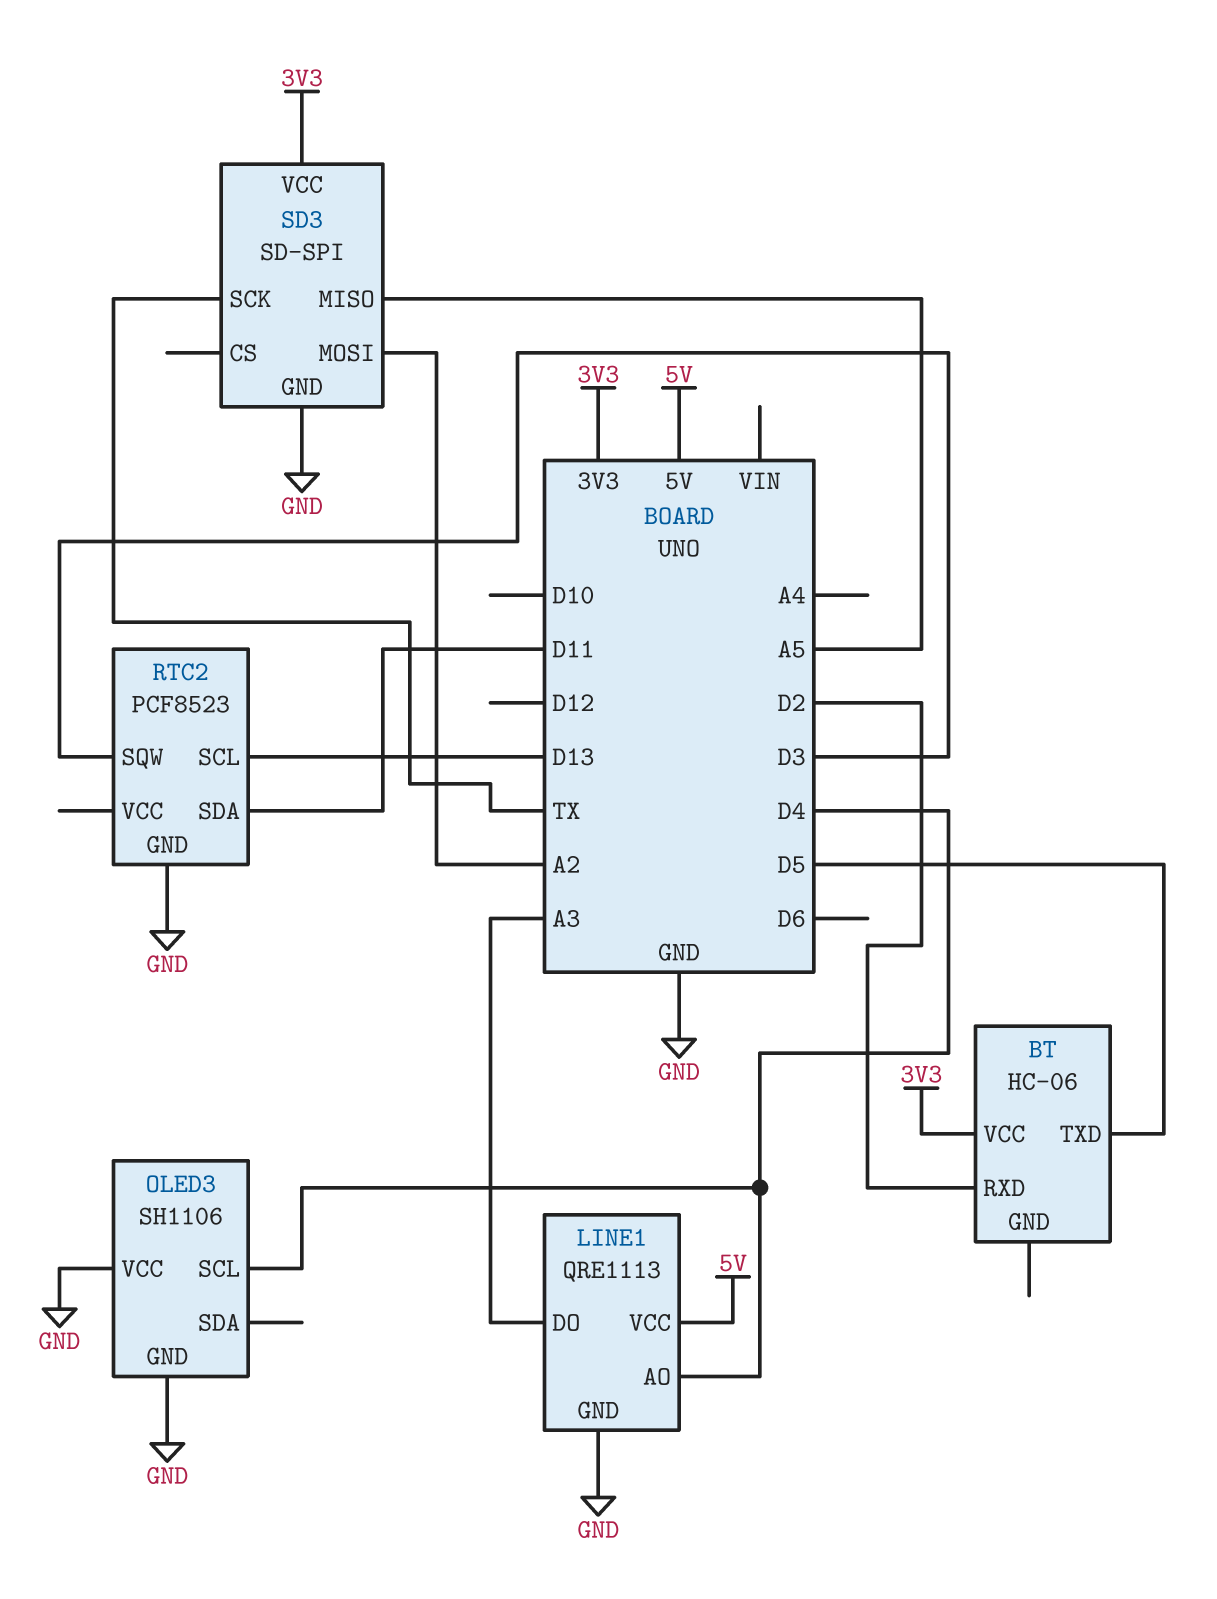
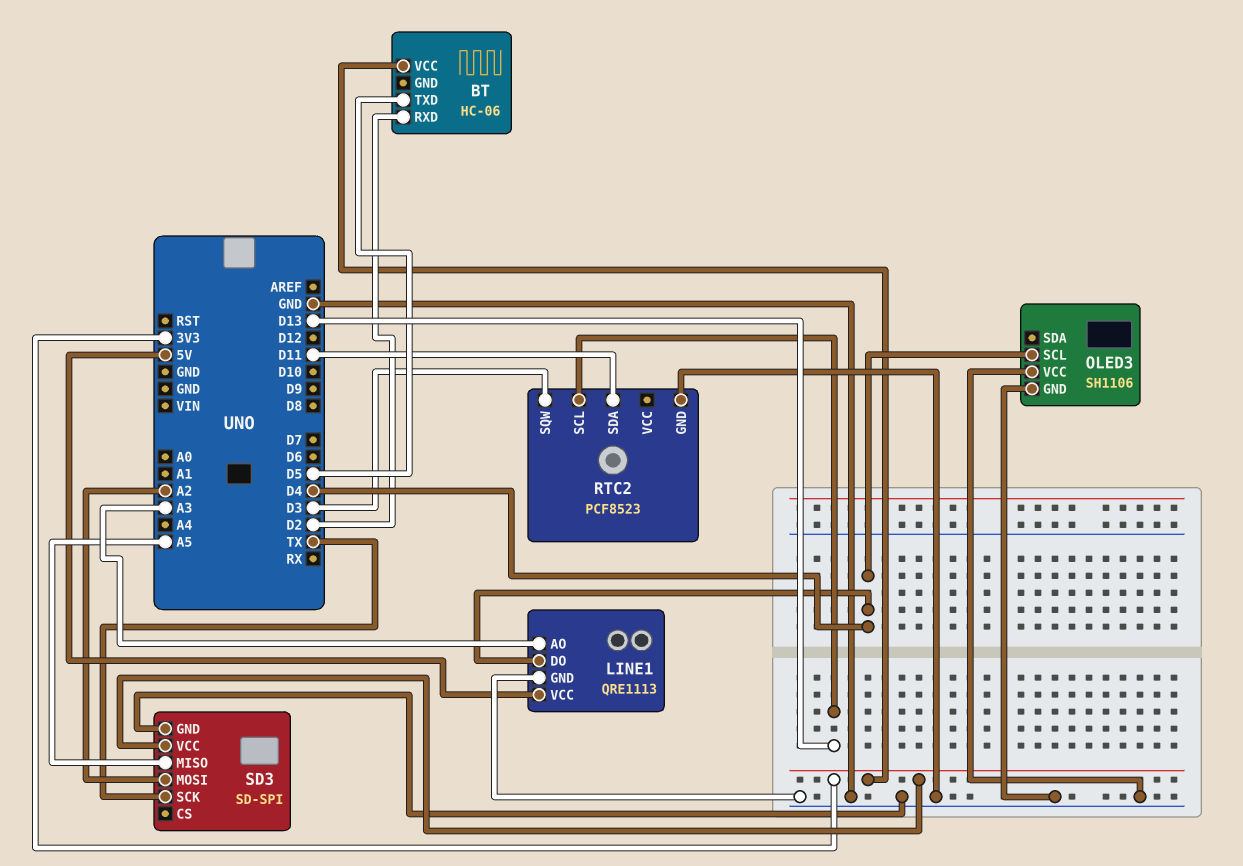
LINE1 pin AO: D4 -> A3
LINE1 pin DO: A3 -> D4

